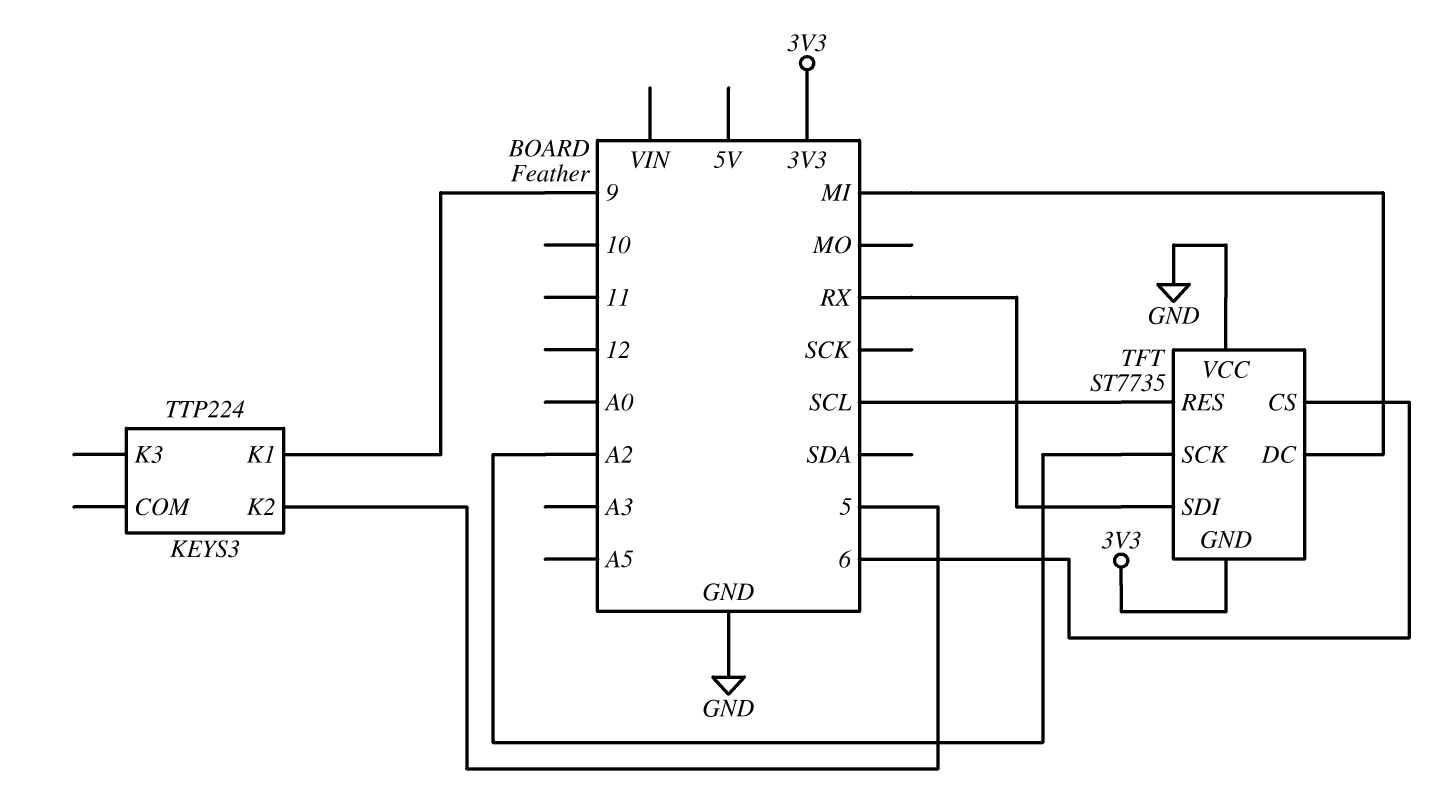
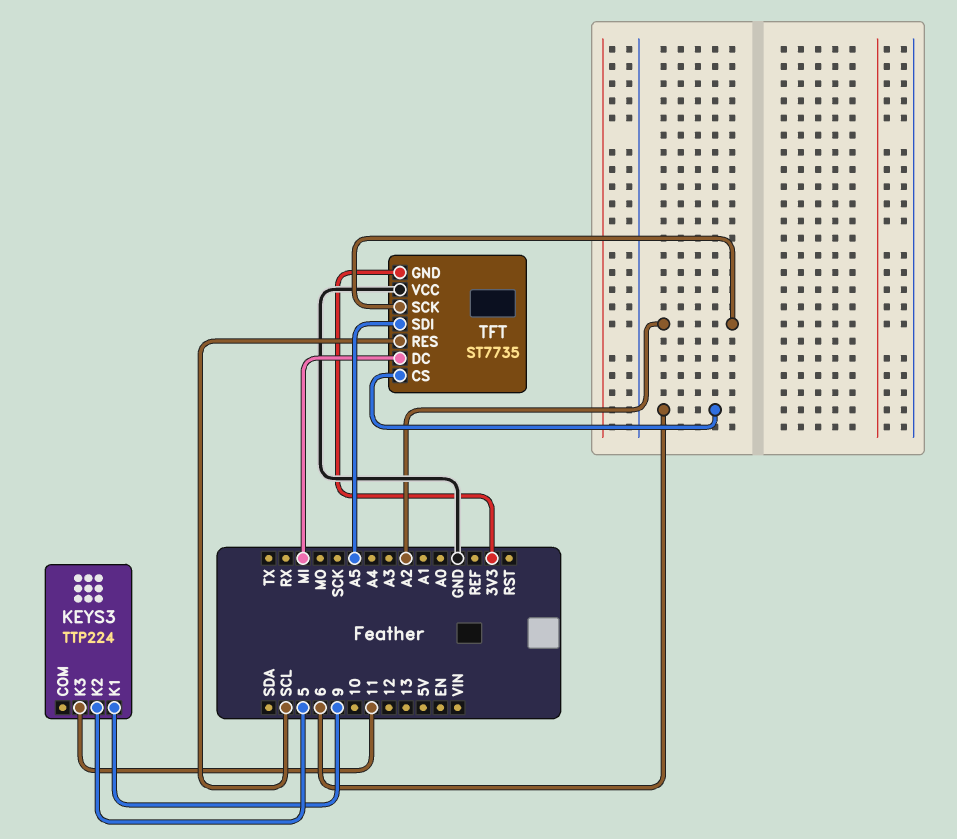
KEYS3 pin K3: none -> 11
TFT pin SDI: RX -> A5

